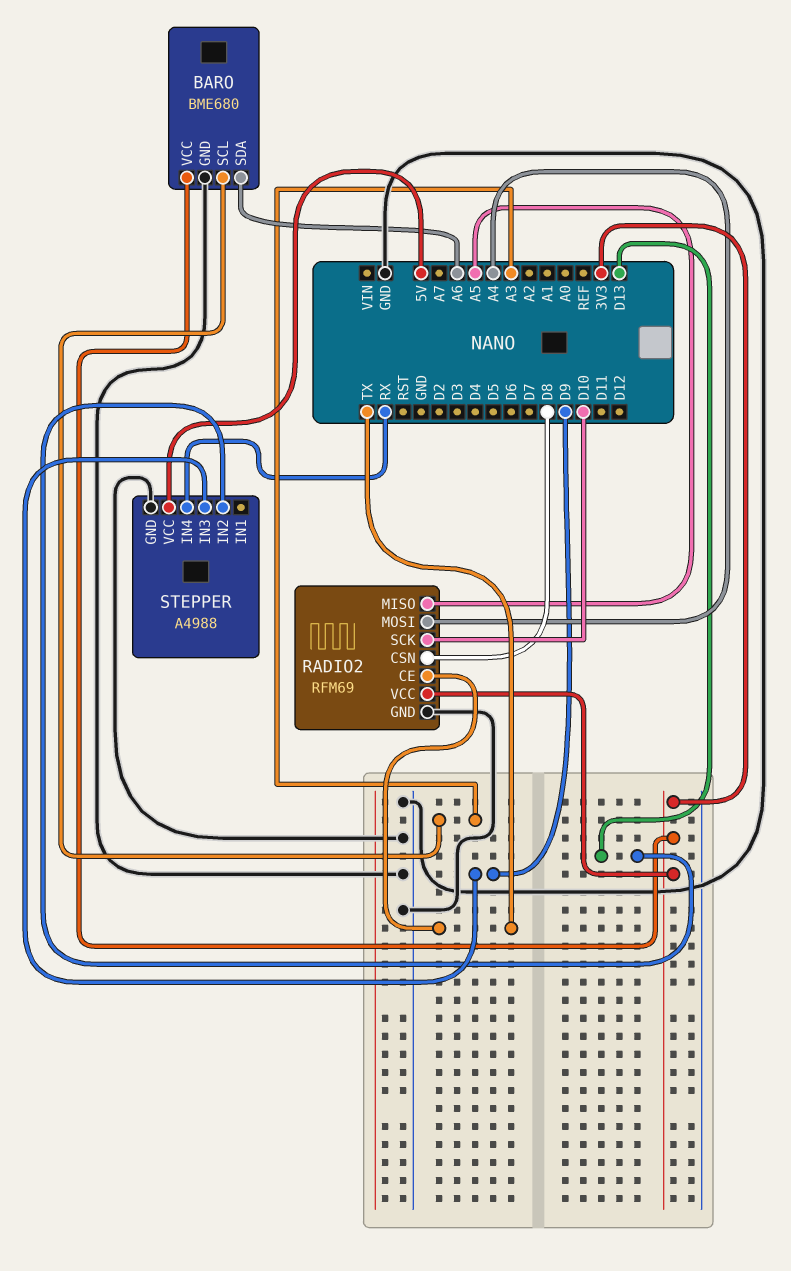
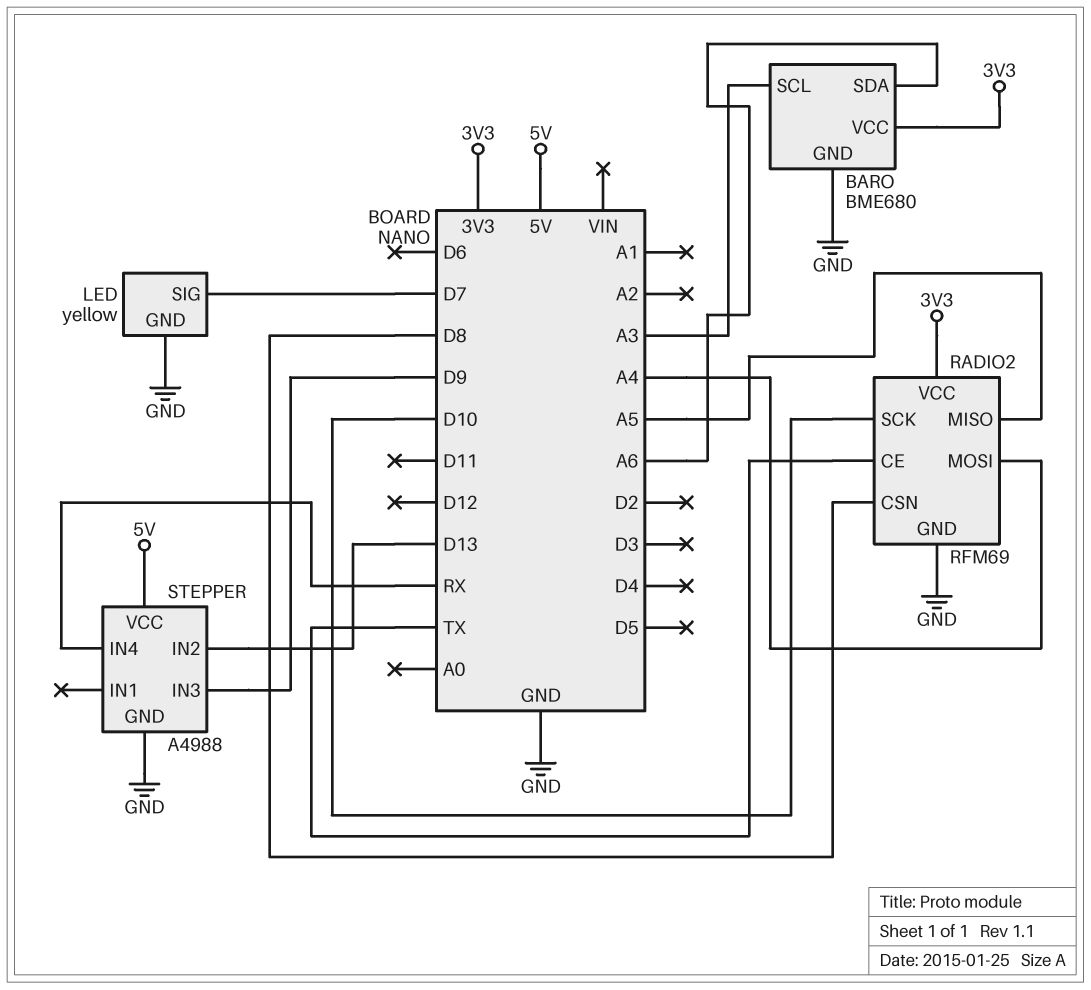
LED: none -> yellow
LED pin GND: none -> GND
LED pin SIG: none -> D7

